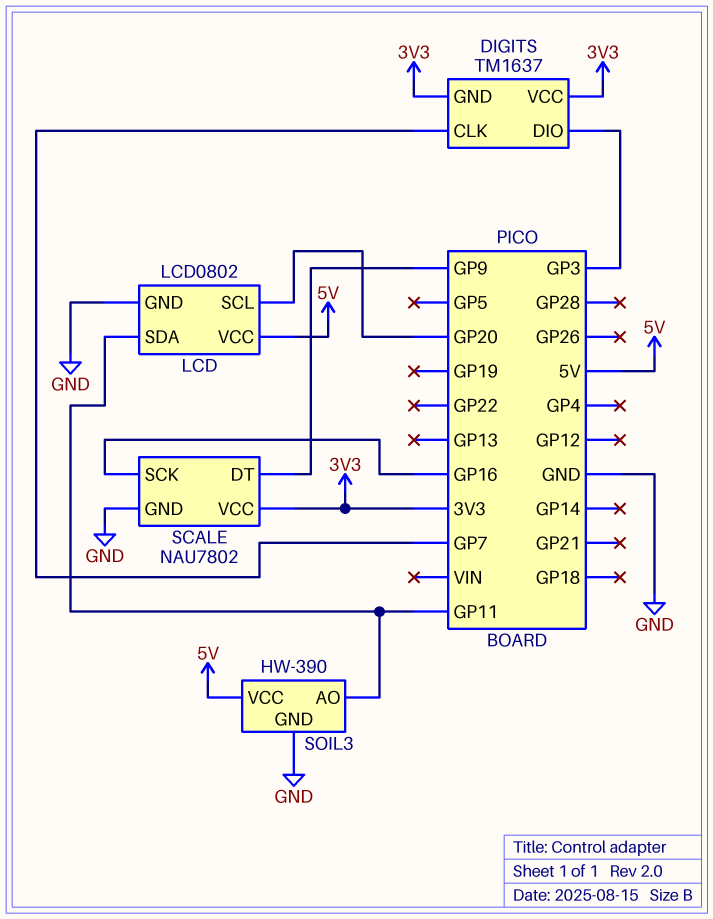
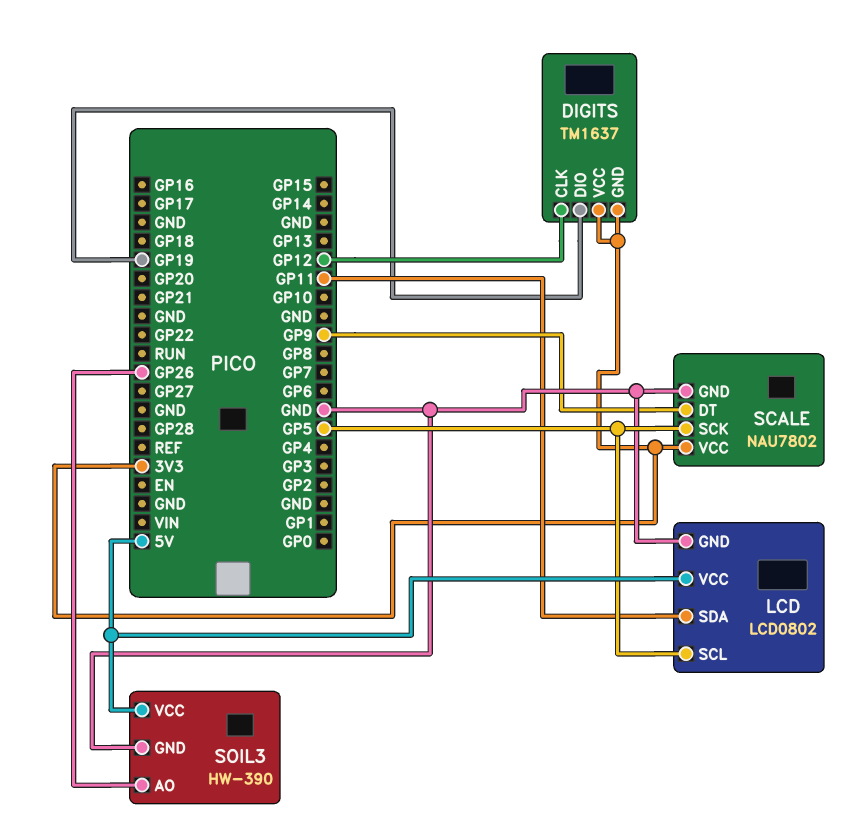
DIGITS pin CLK: GP7 -> GP12
DIGITS pin DIO: GP3 -> GP19
LCD pin SCL: GP20 -> GP5
SCALE pin SCK: GP16 -> GP5
SOIL3 pin AO: GP11 -> GP26

